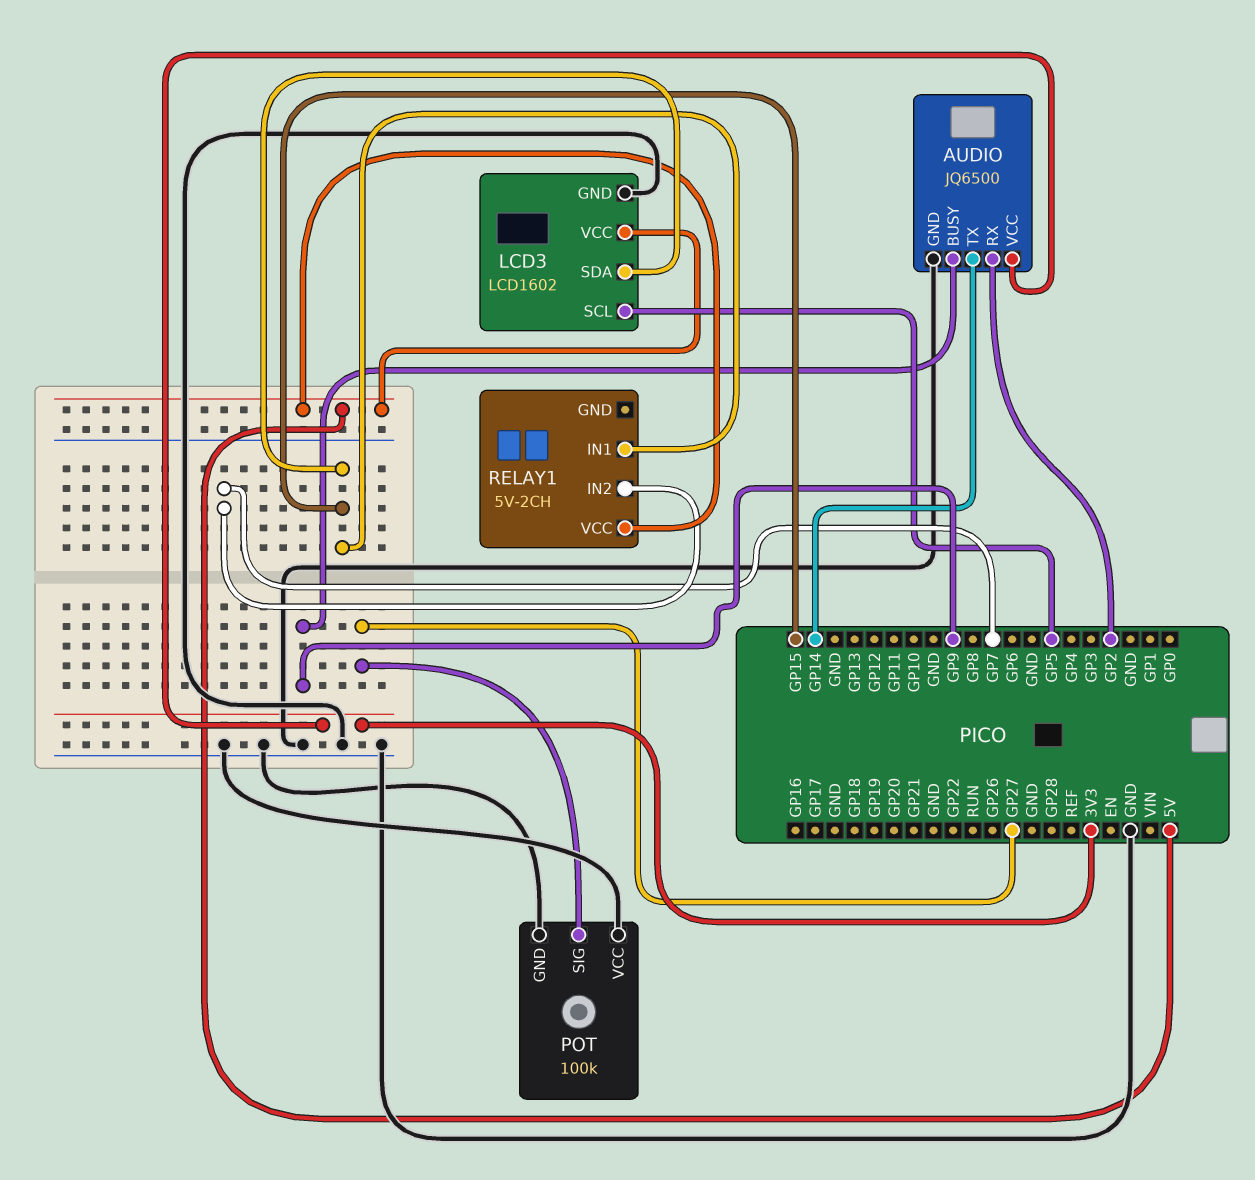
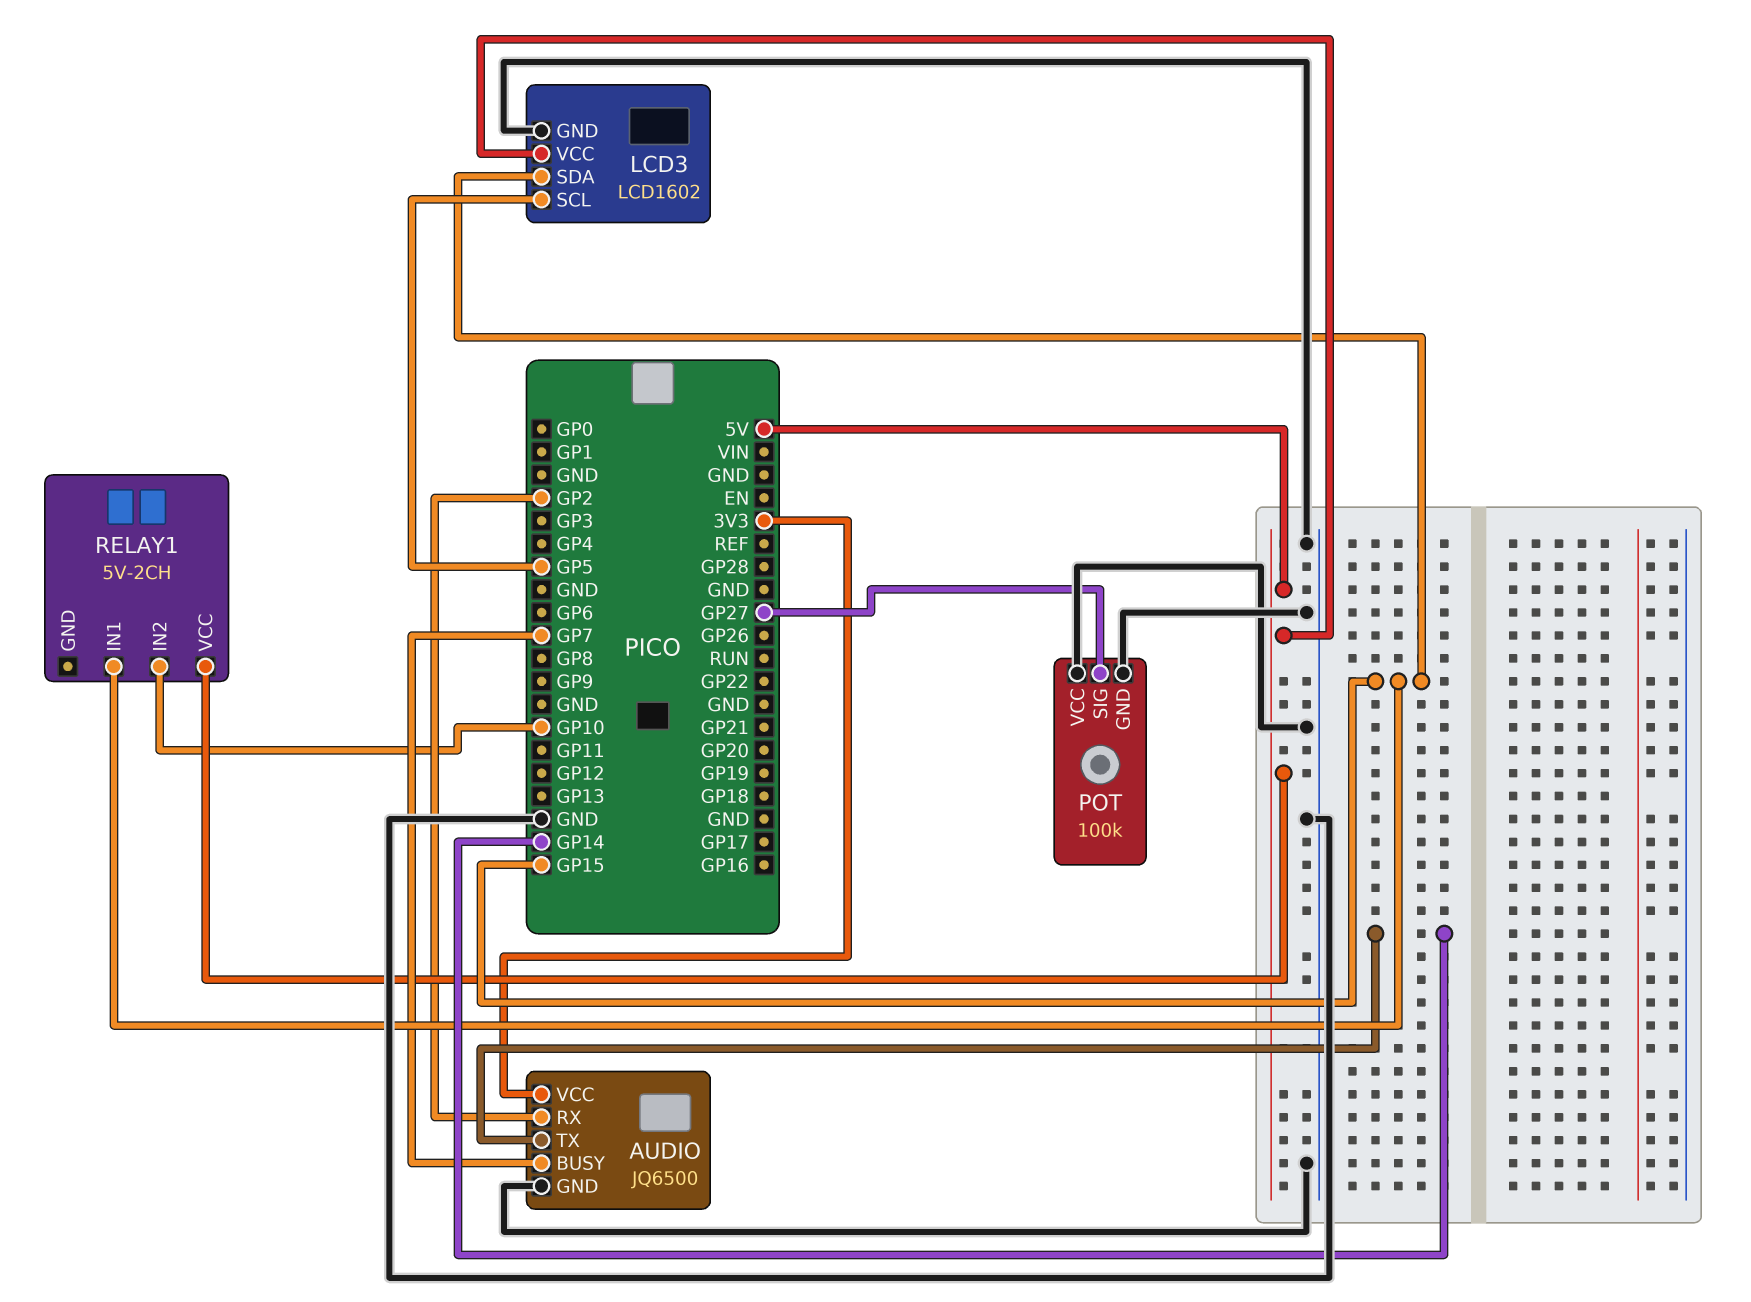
AUDIO pin BUSY: GP9 -> GP7
RELAY1 pin IN2: GP7 -> GP10

